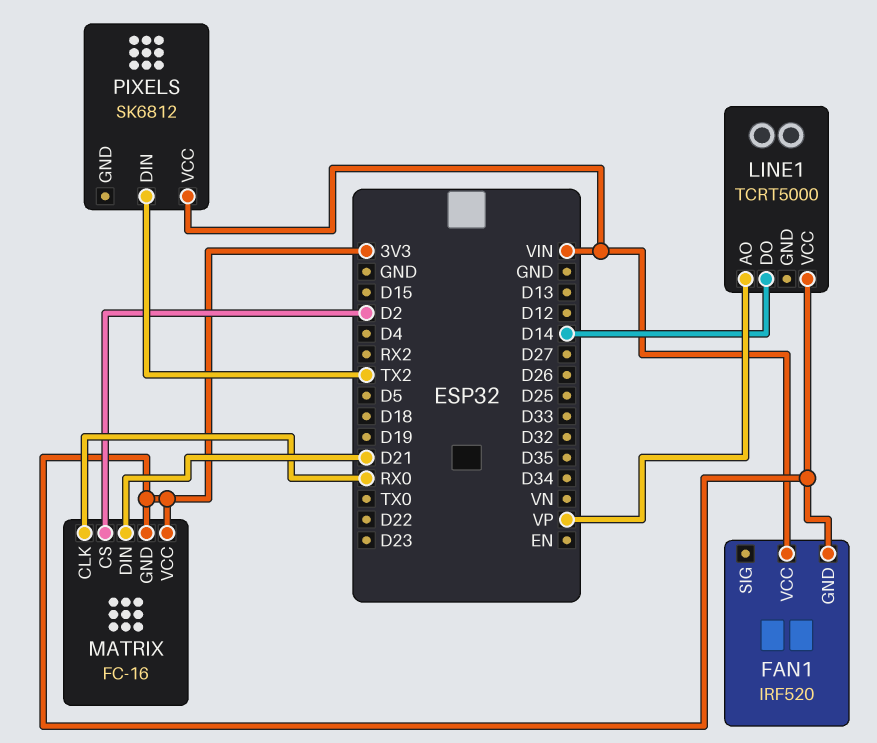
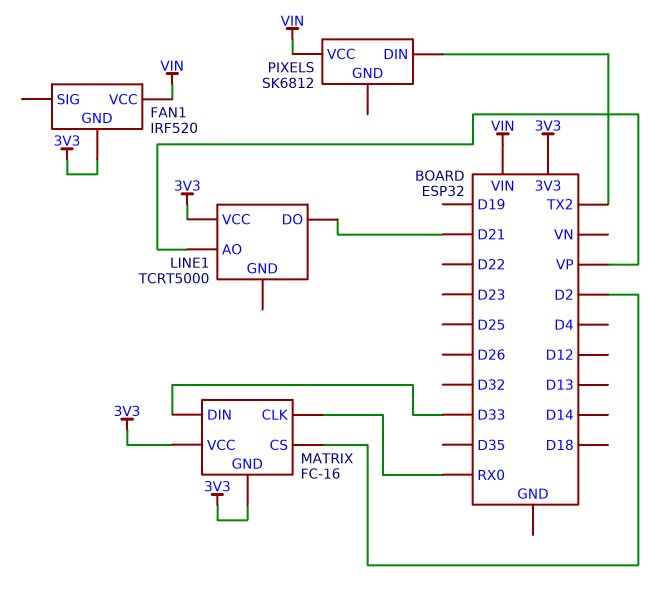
LINE1 pin DO: D14 -> D21
MATRIX pin DIN: D21 -> D33

